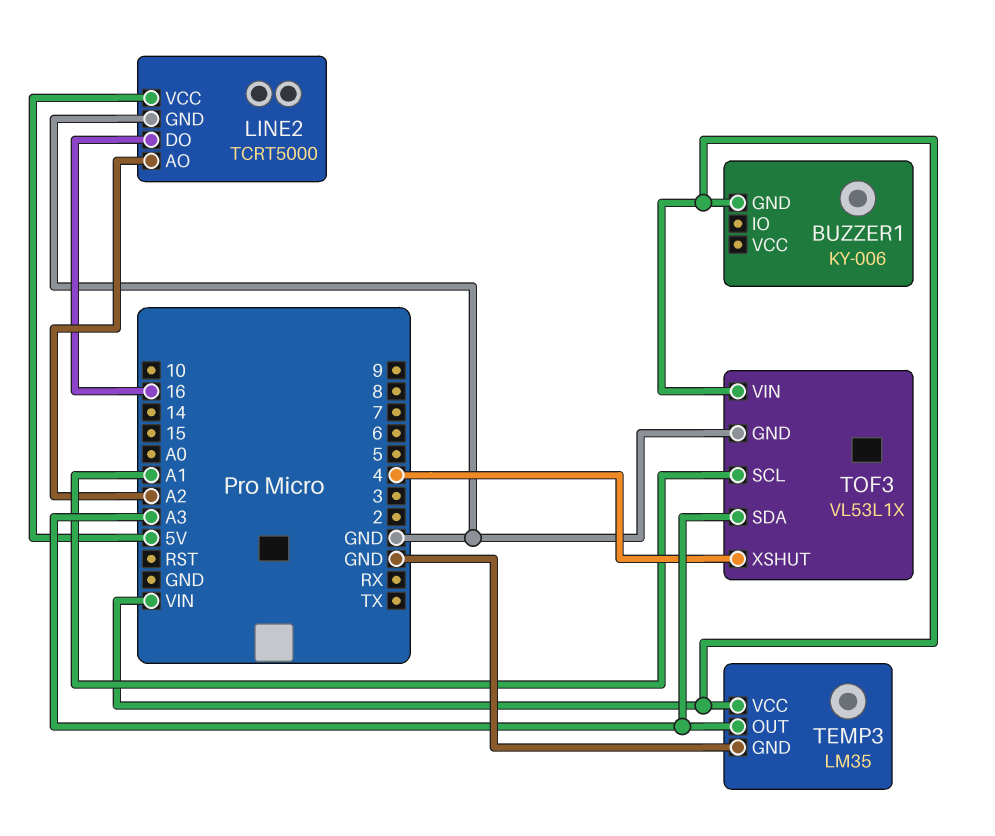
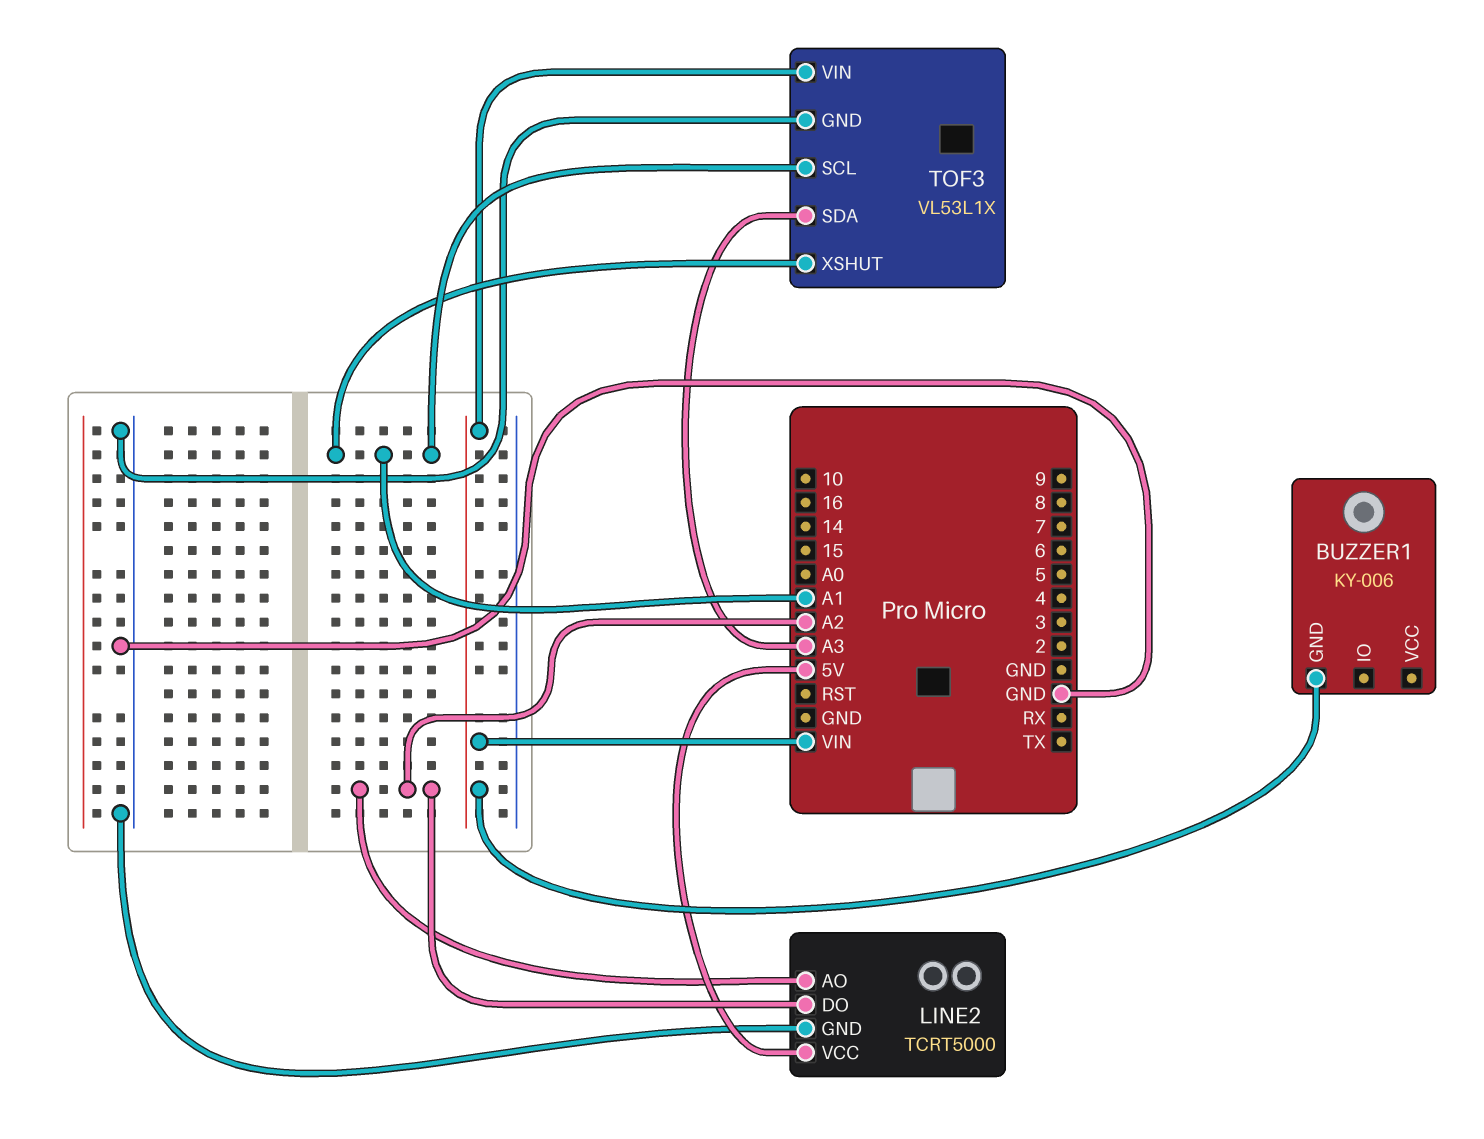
LINE2 pin DO: 16 -> A2
TEMP3: LM35 -> none
TEMP3 pin GND: GND -> none
TEMP3 pin OUT: A3 -> none
TEMP3 pin VCC: VIN -> none
TOF3 pin XSHUT: 4 -> A1

